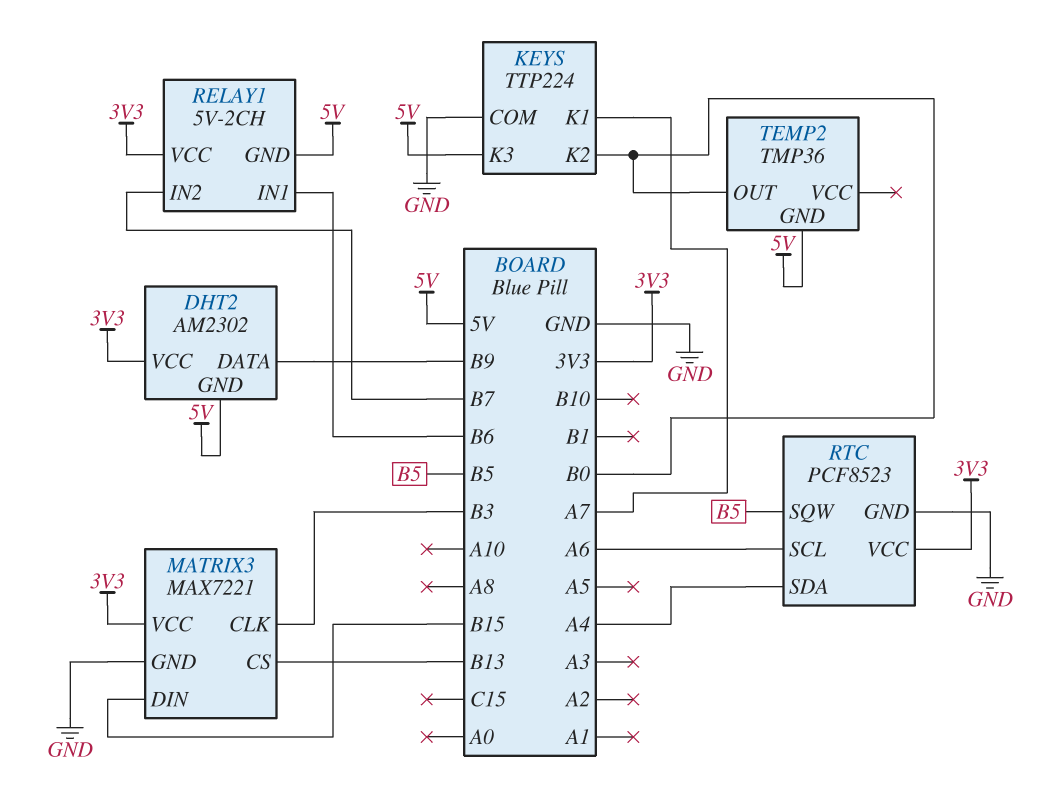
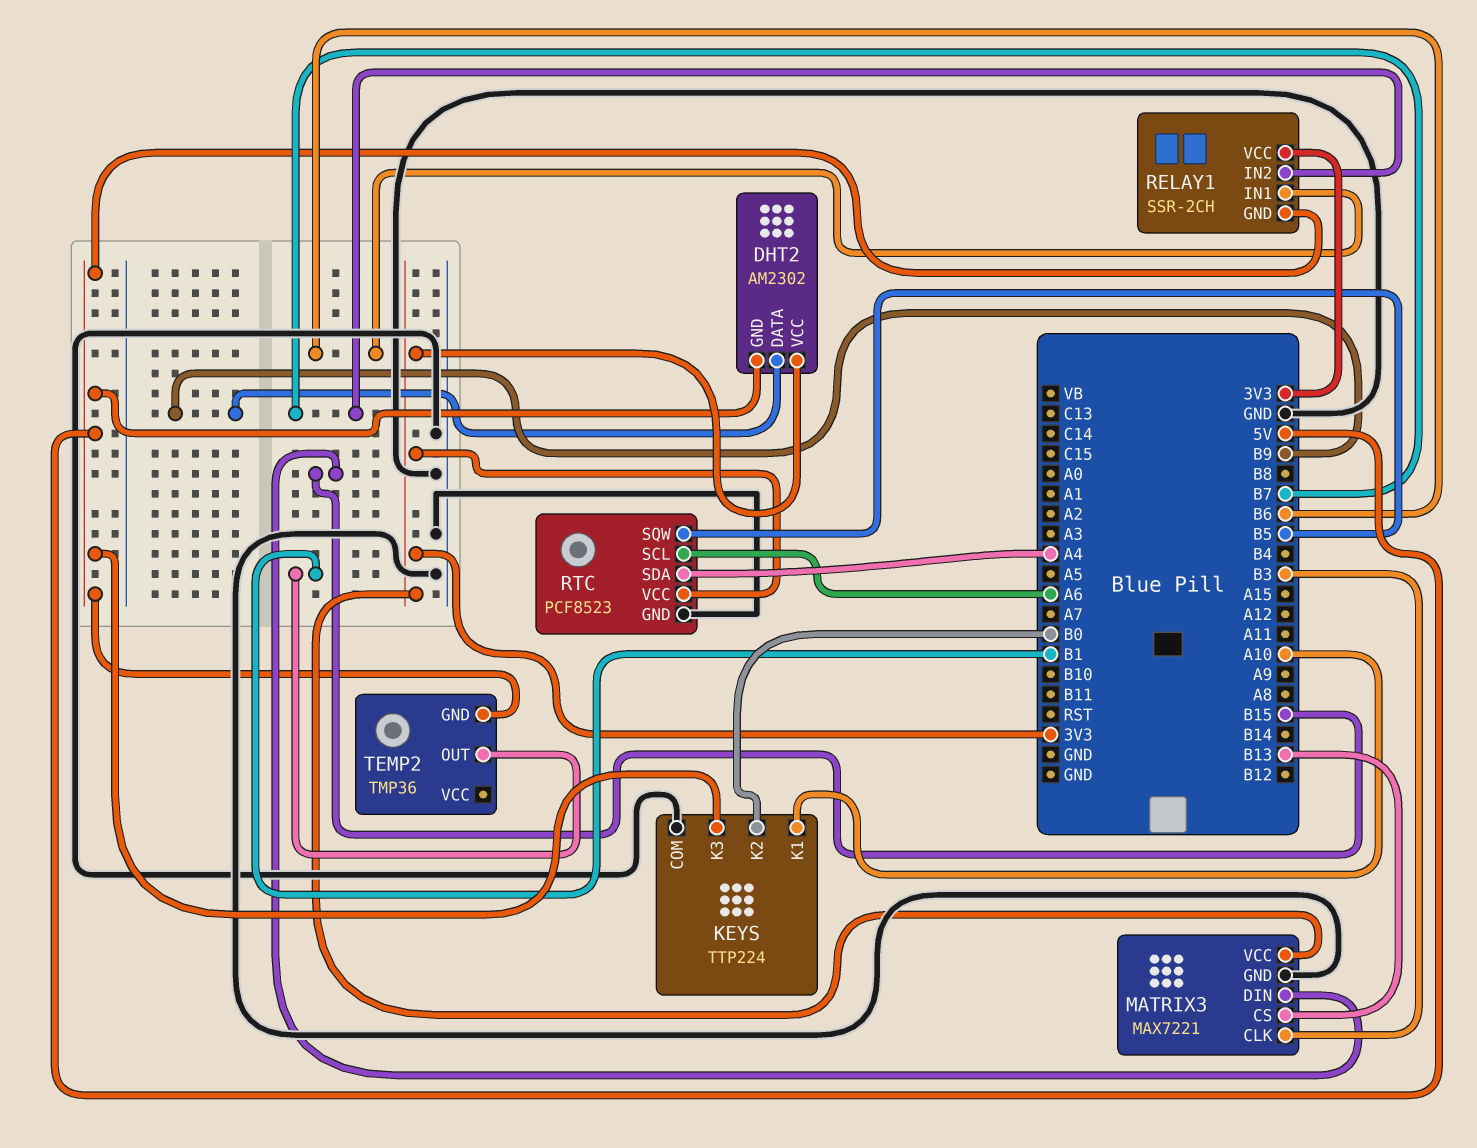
KEYS pin K1: A7 -> A10
RELAY1: 5V-2CH -> SSR-2CH
TEMP2 pin OUT: B0 -> B1

